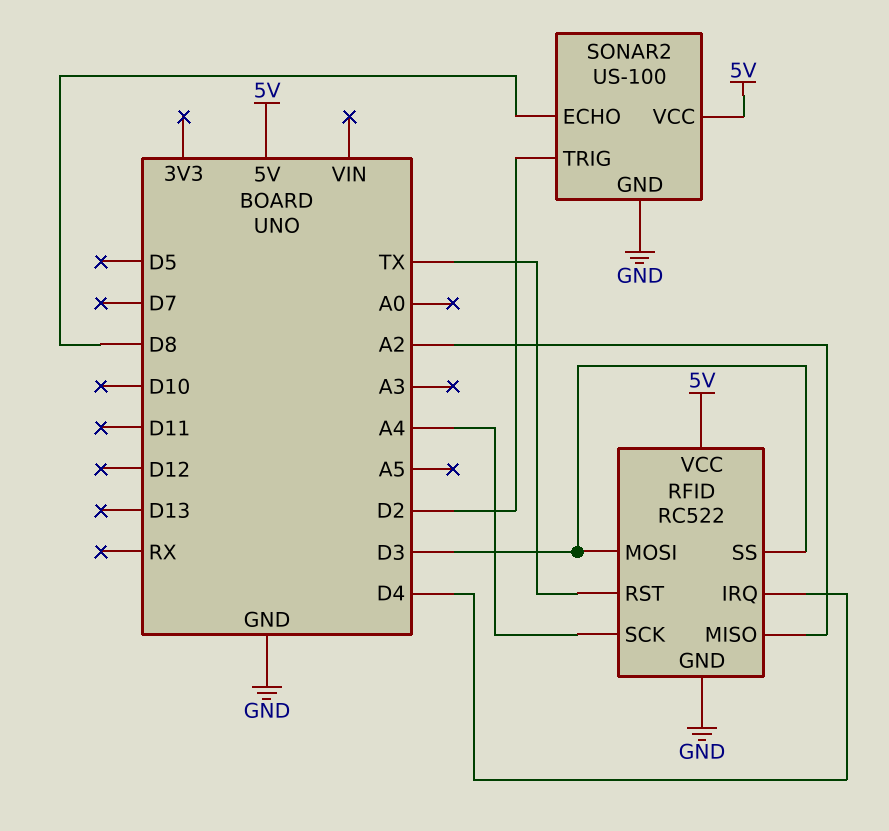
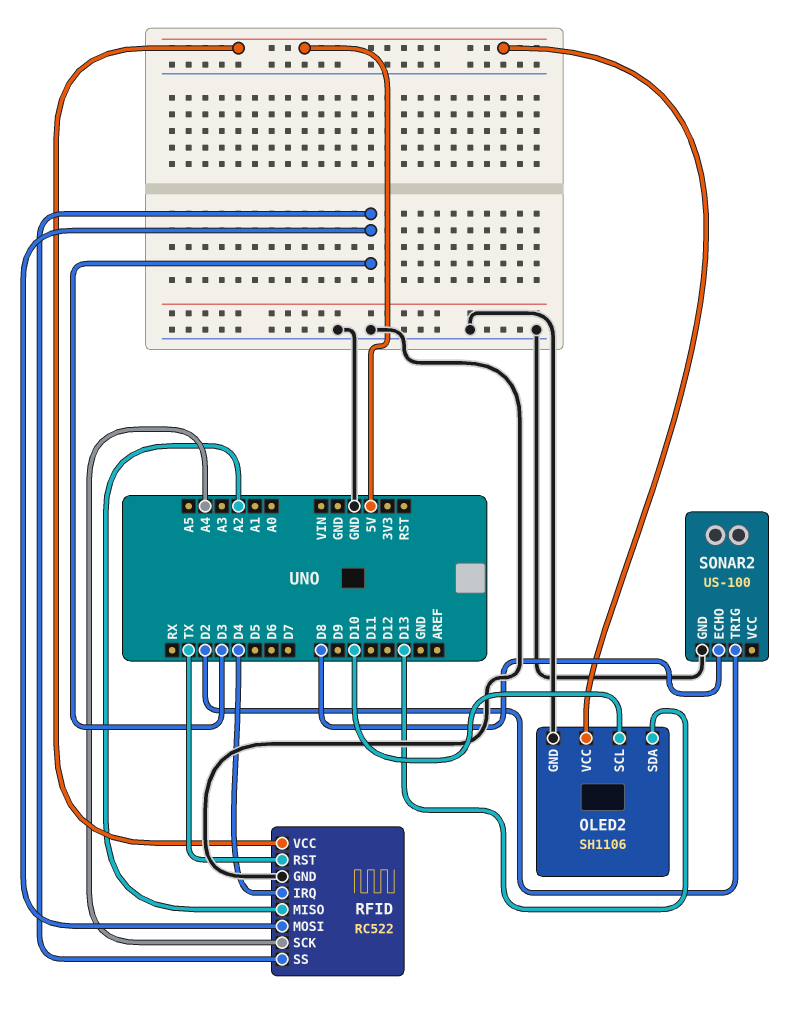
OLED2: none -> SH1106
OLED2 pin GND: none -> GND
OLED2 pin SCL: none -> D10
OLED2 pin SDA: none -> D13
OLED2 pin VCC: none -> 5V
SONAR2 pin VCC: 5V -> none

